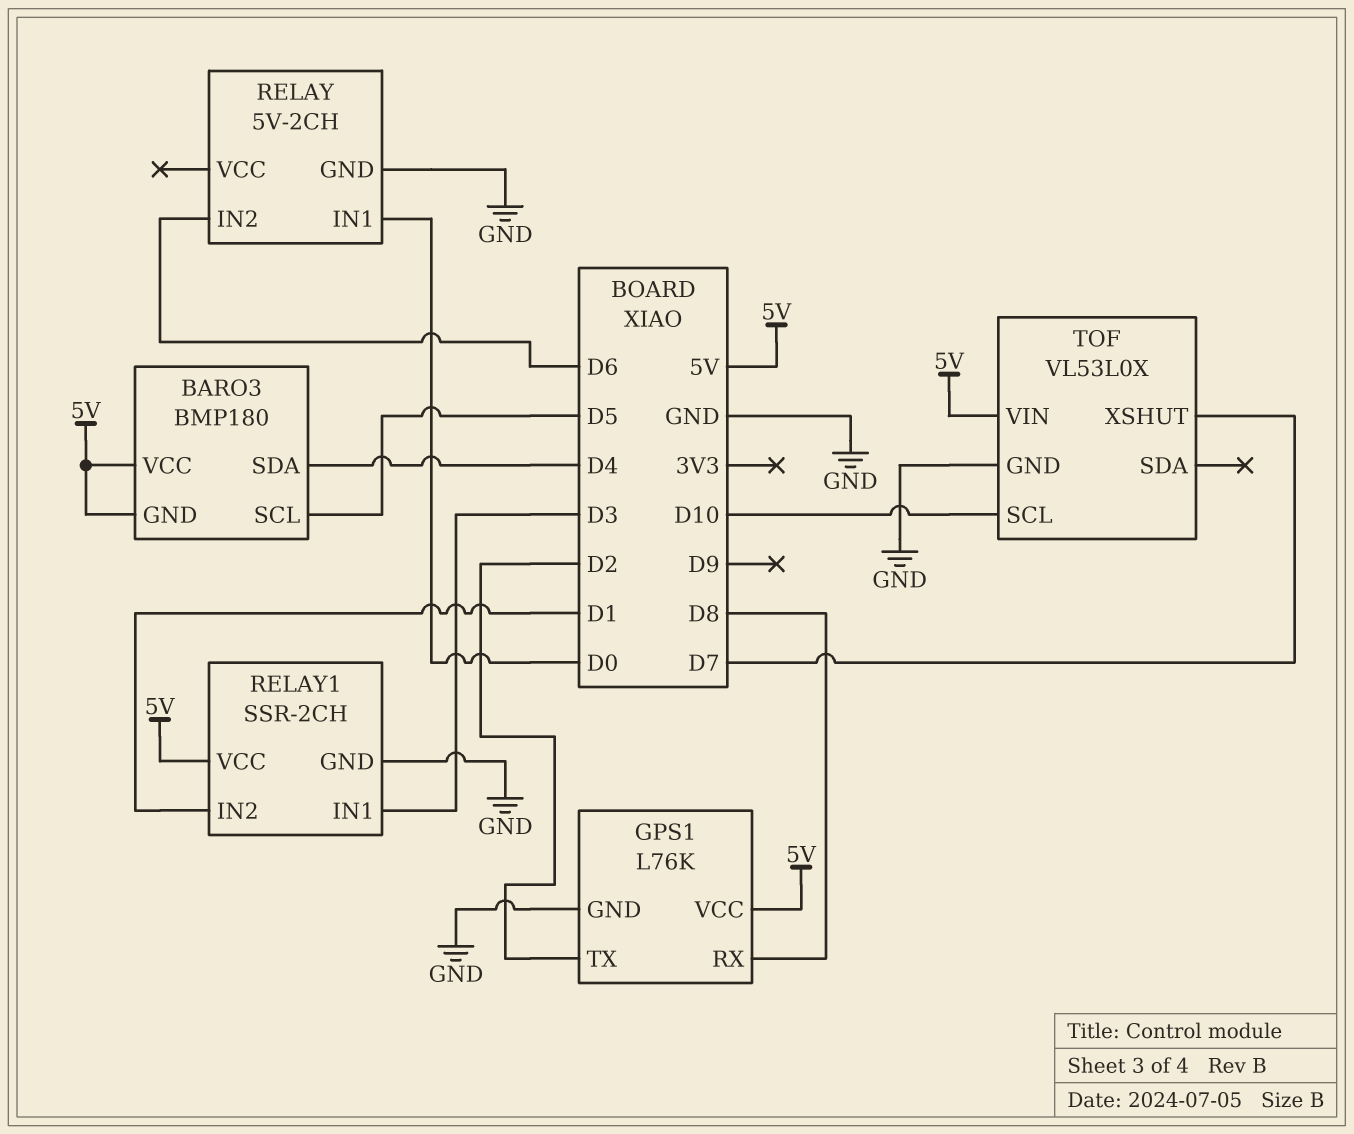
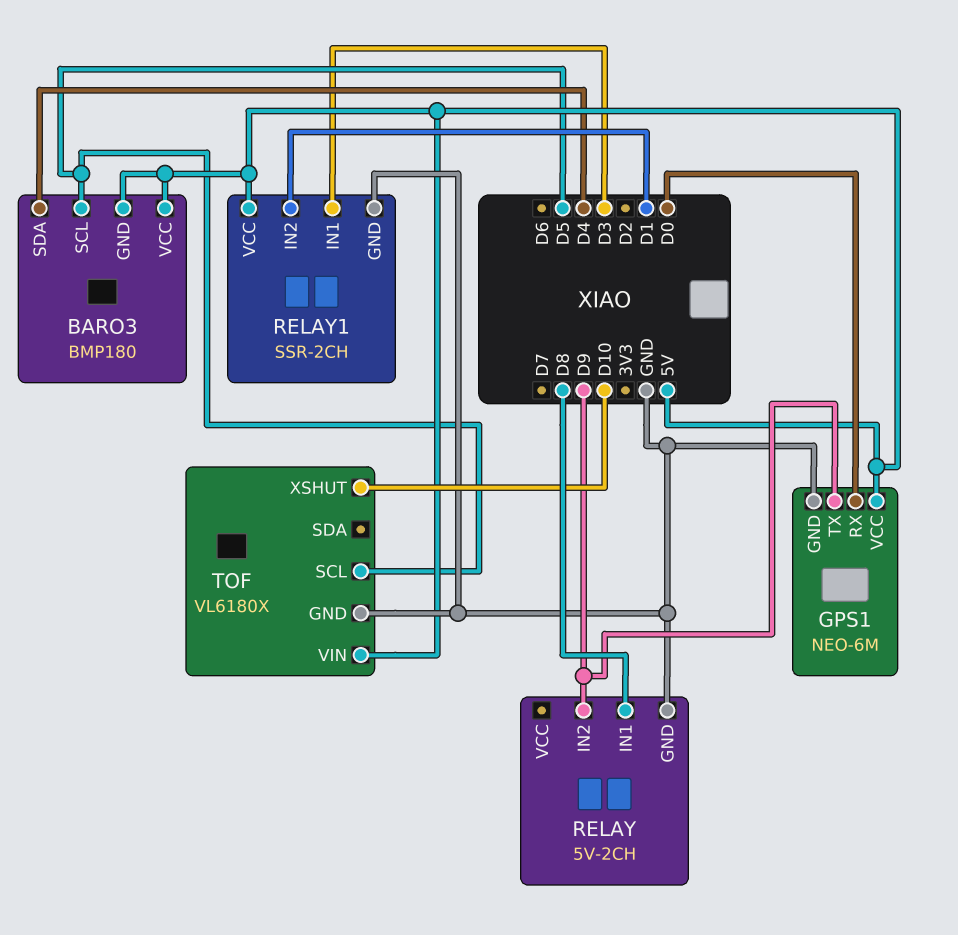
GPS1: L76K -> NEO-6M
GPS1 pin RX: D8 -> D0
GPS1 pin TX: D2 -> D9
RELAY pin IN1: D0 -> D8
RELAY pin IN2: D6 -> D9
TOF: VL53L0X -> VL6180X
TOF pin SCL: D10 -> D5
TOF pin XSHUT: D7 -> D10

